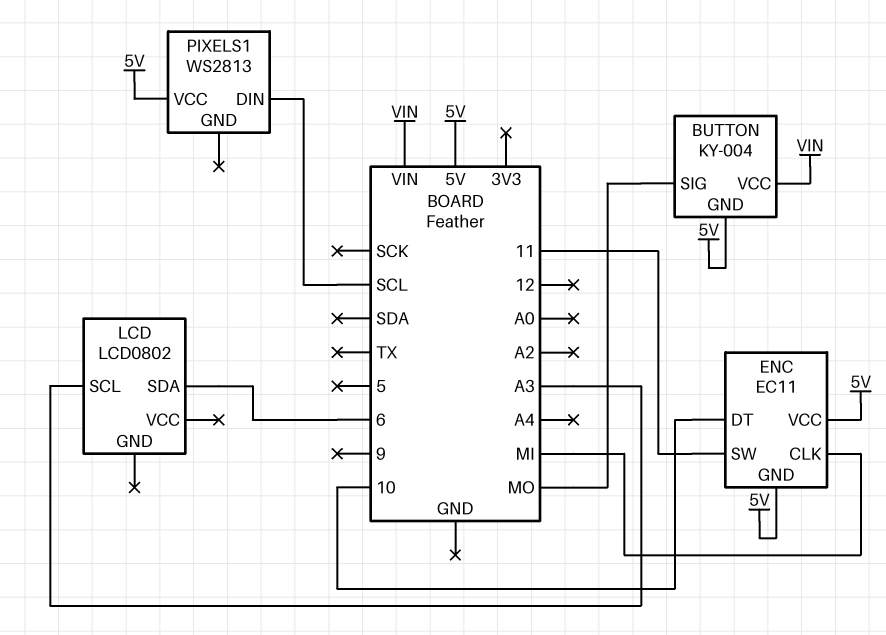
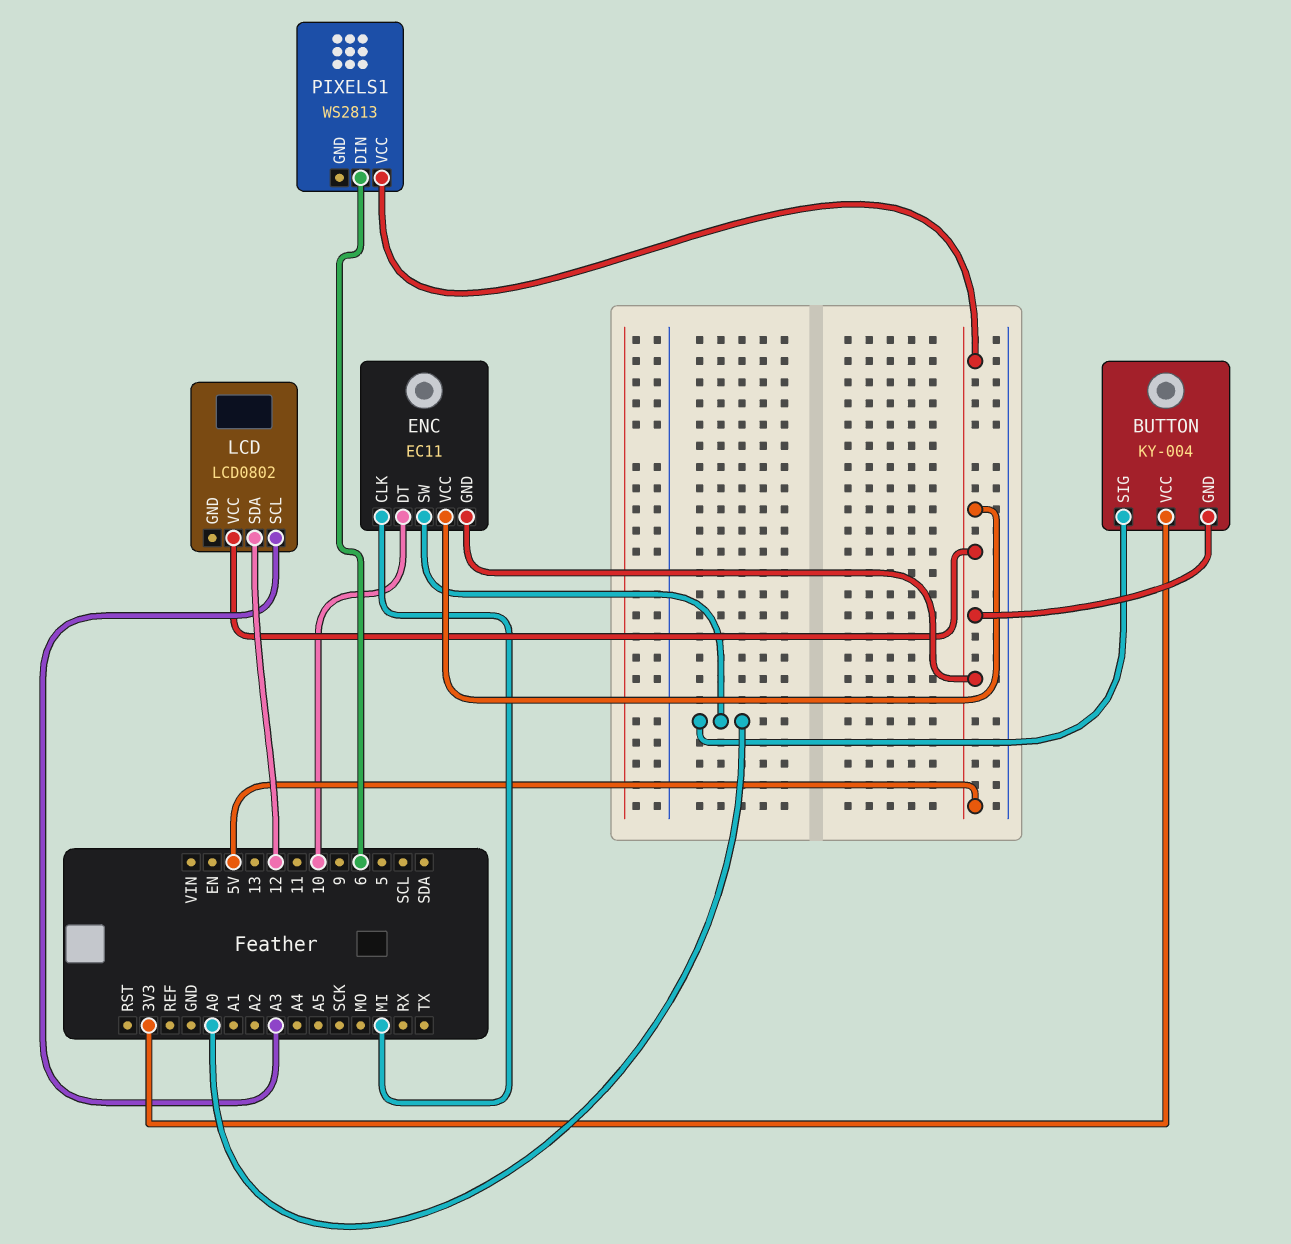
BUTTON pin SIG: MO -> A0
BUTTON pin VCC: VIN -> 3V3
ENC pin SW: 11 -> A0
LCD pin SDA: 6 -> 12
LCD pin VCC: none -> 5V
PIXELS1 pin DIN: SCL -> 6

